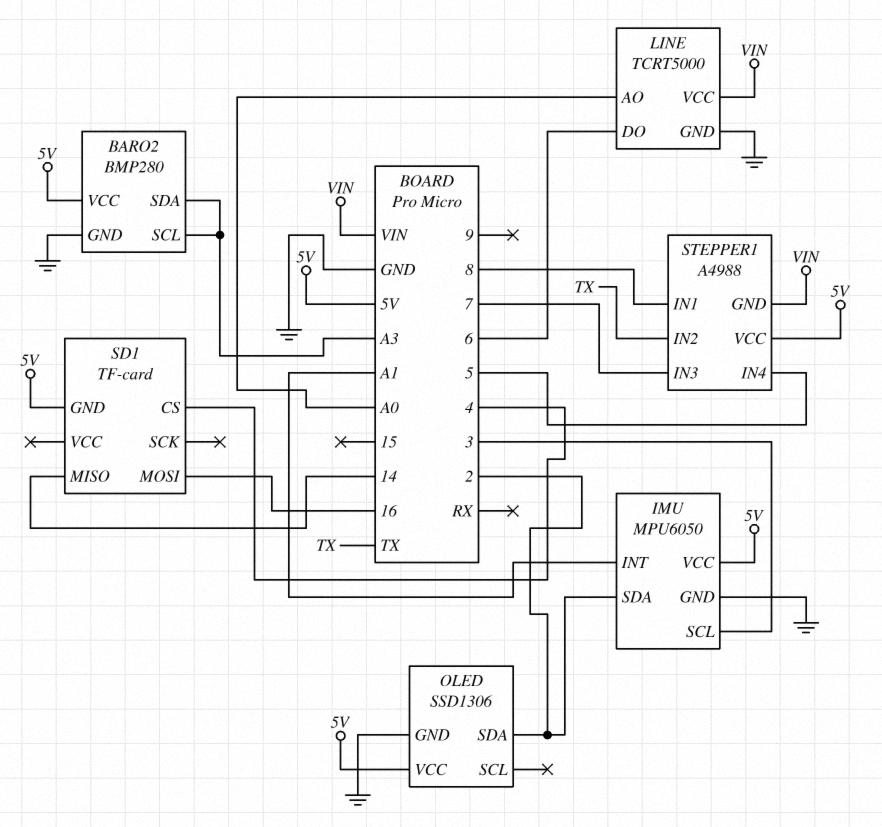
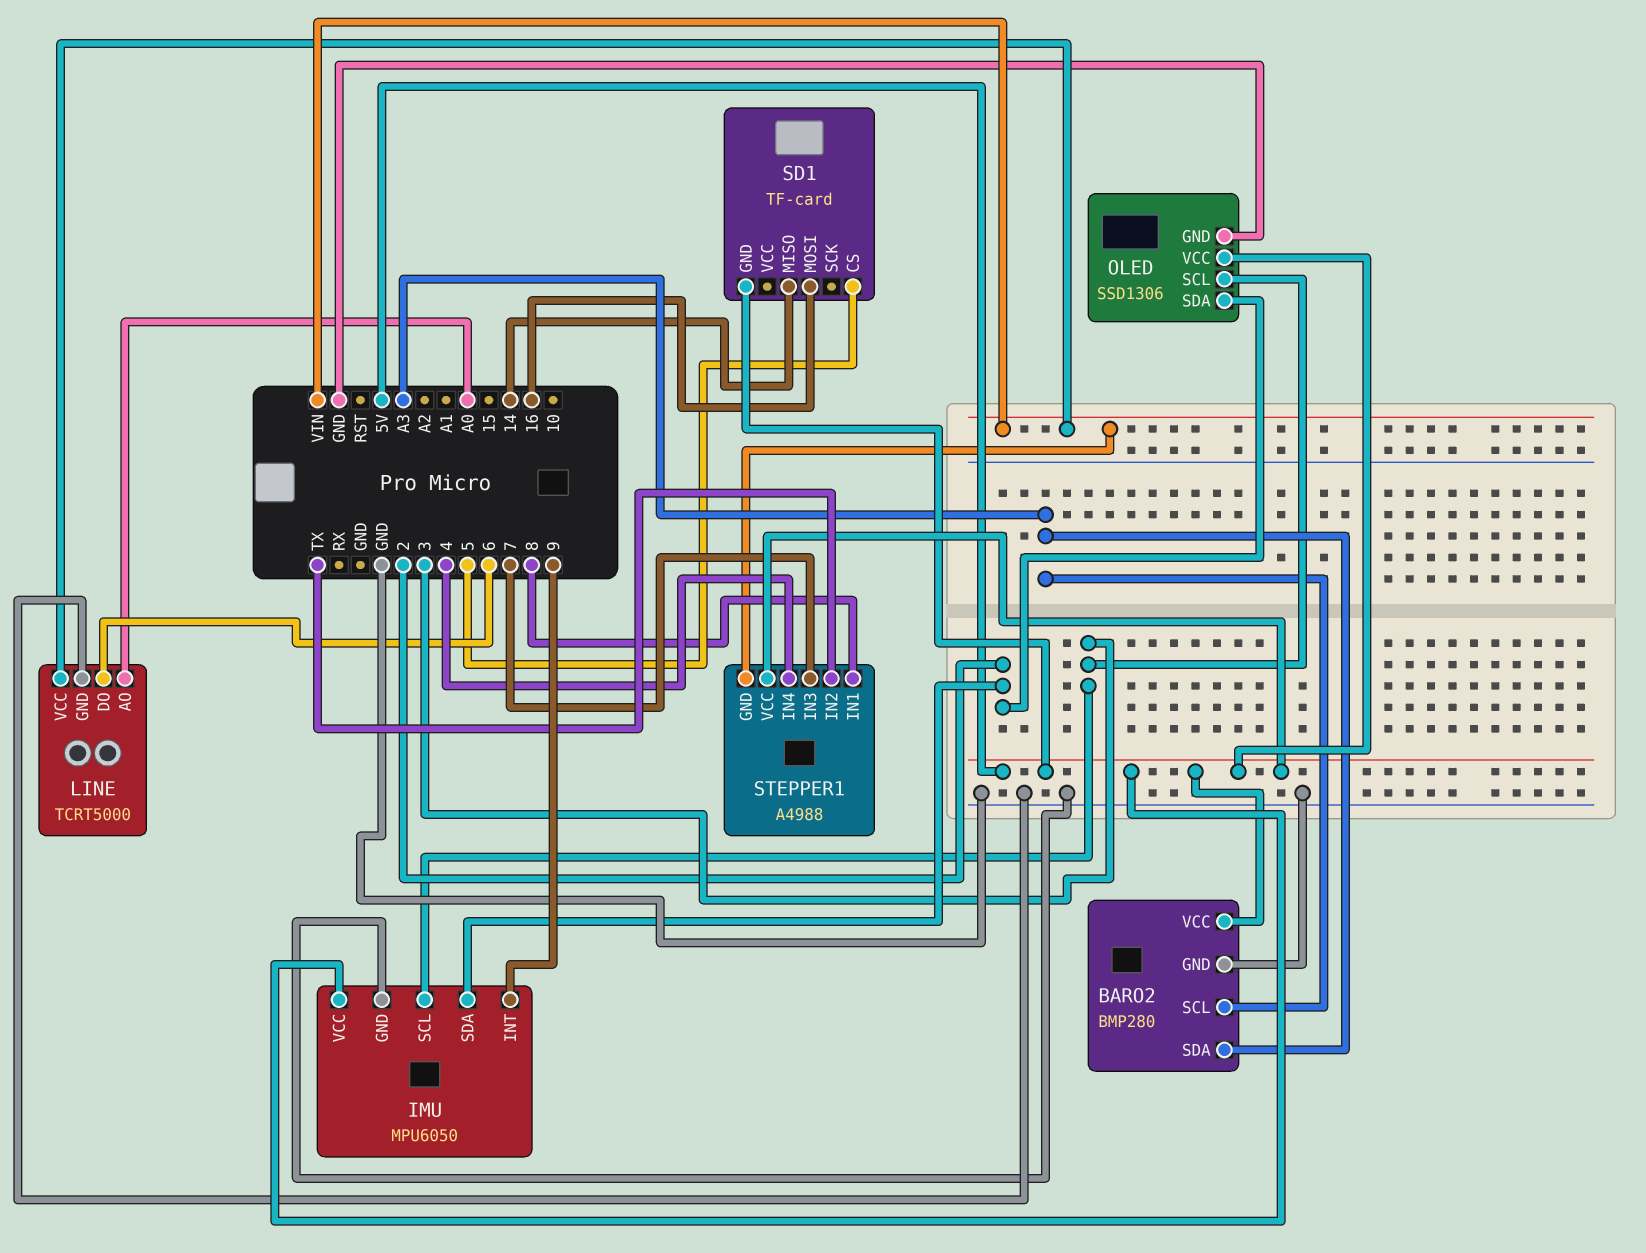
IMU pin INT: A1 -> 9
OLED pin SCL: none -> 3
SD1 pin CS: 4 -> 5
STEPPER1 pin IN4: 5 -> 4

